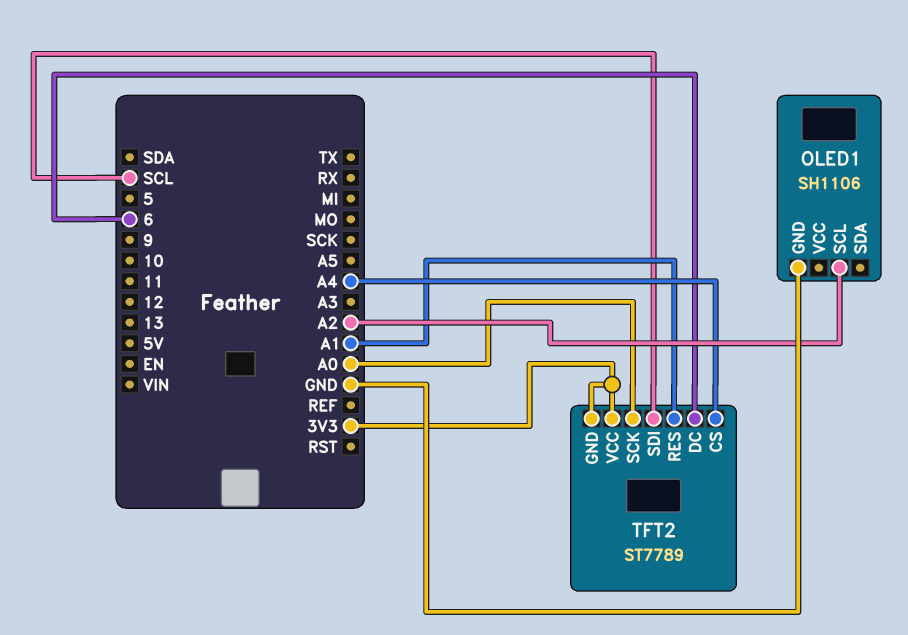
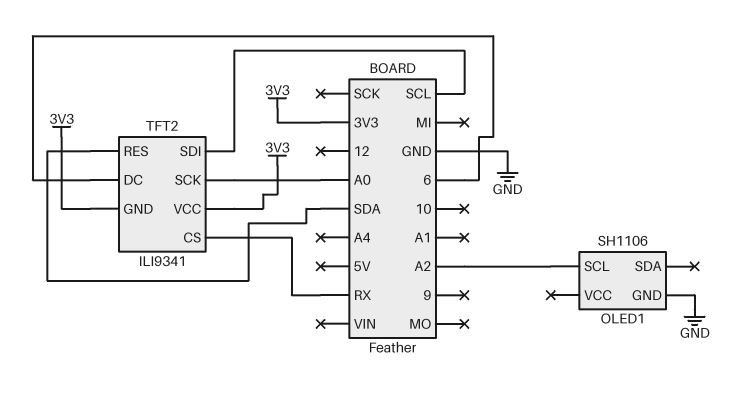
TFT2: ST7789 -> ILI9341
TFT2 pin CS: A4 -> RX
TFT2 pin RES: A1 -> SDA

